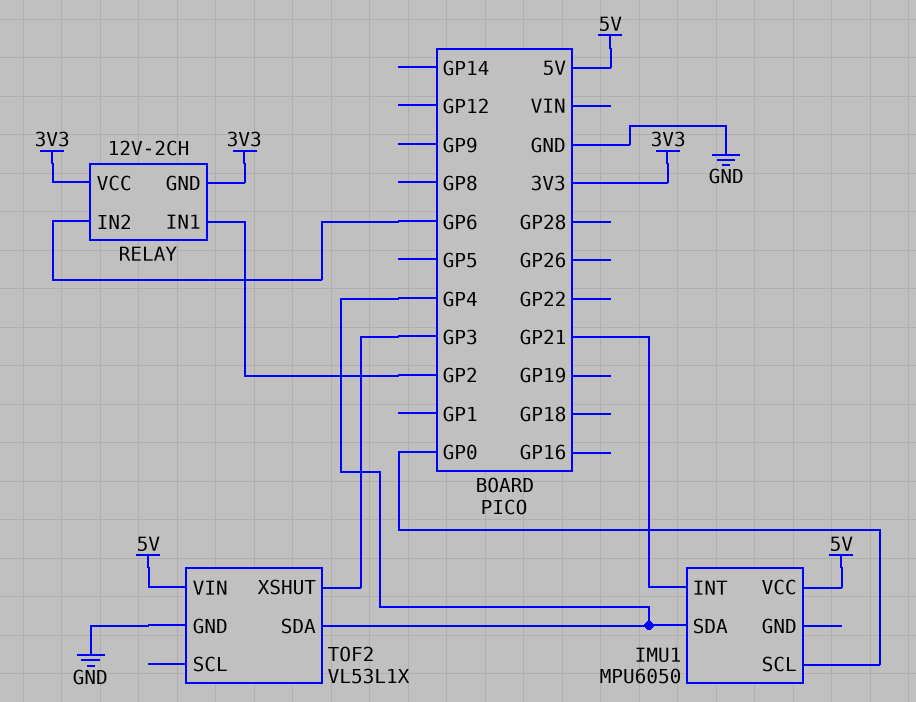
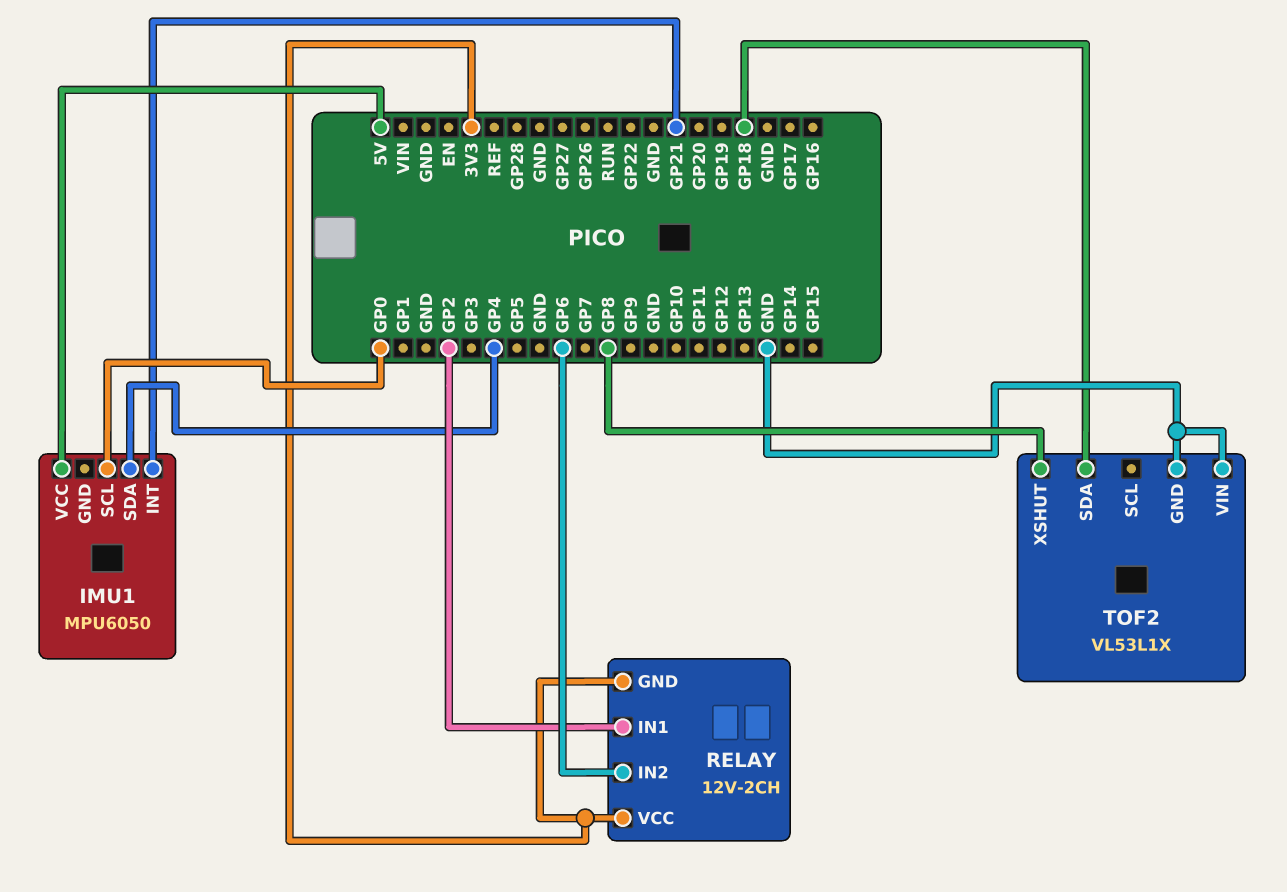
TOF2 pin SDA: GP4 -> GP18
TOF2 pin VIN: 5V -> GND
TOF2 pin XSHUT: GP3 -> GP8

